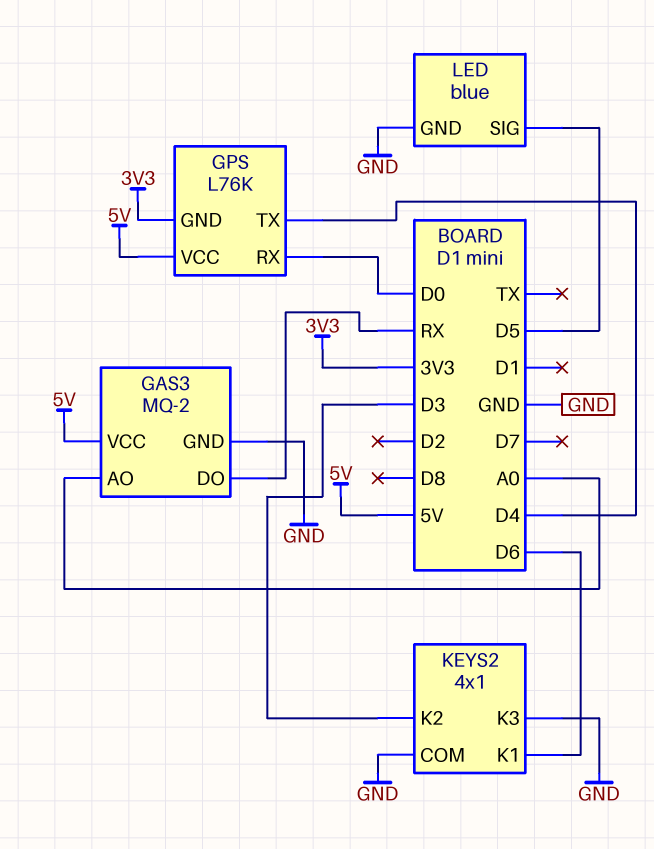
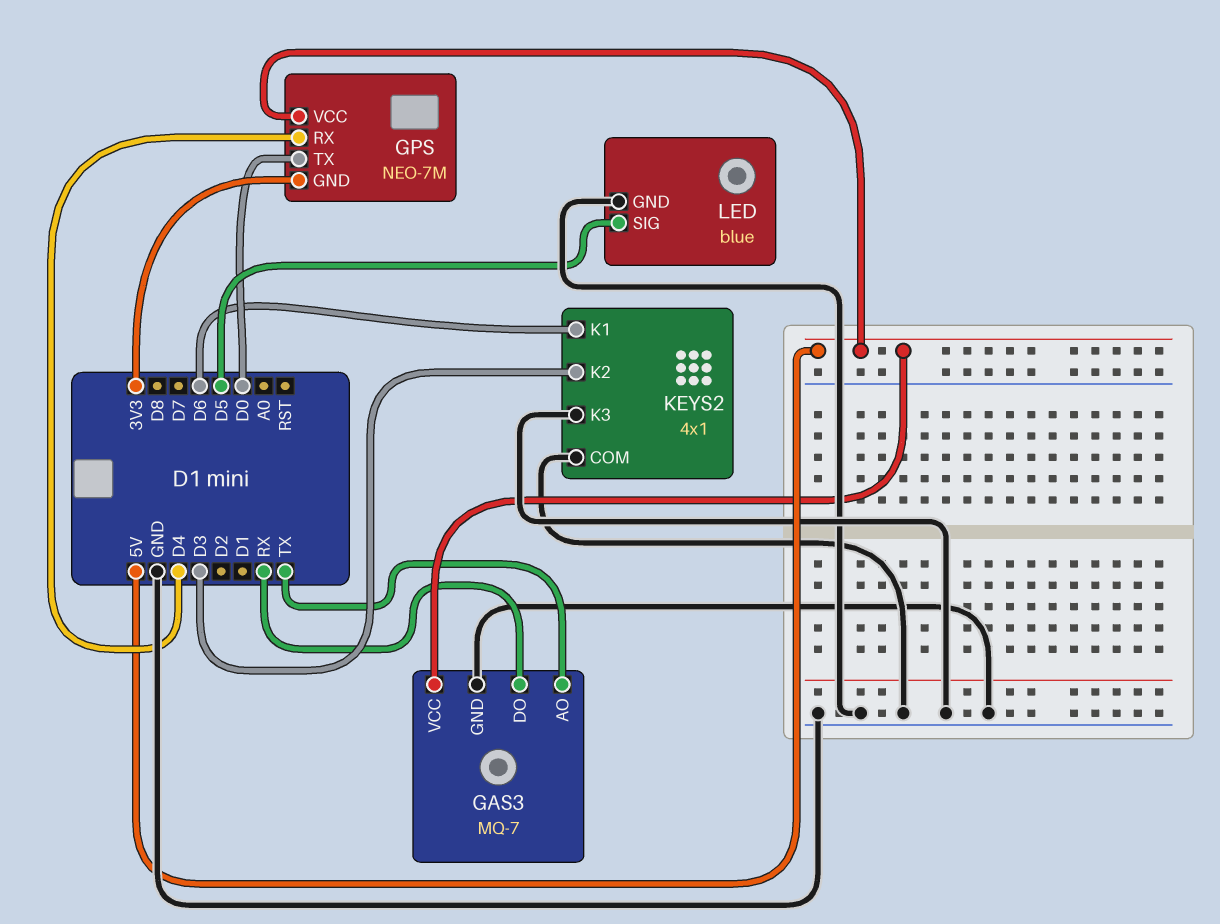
GAS3: MQ-2 -> MQ-7
GAS3 pin AO: A0 -> TX
GPS: L76K -> NEO-7M
GPS pin RX: D0 -> D4
GPS pin TX: D4 -> D0

